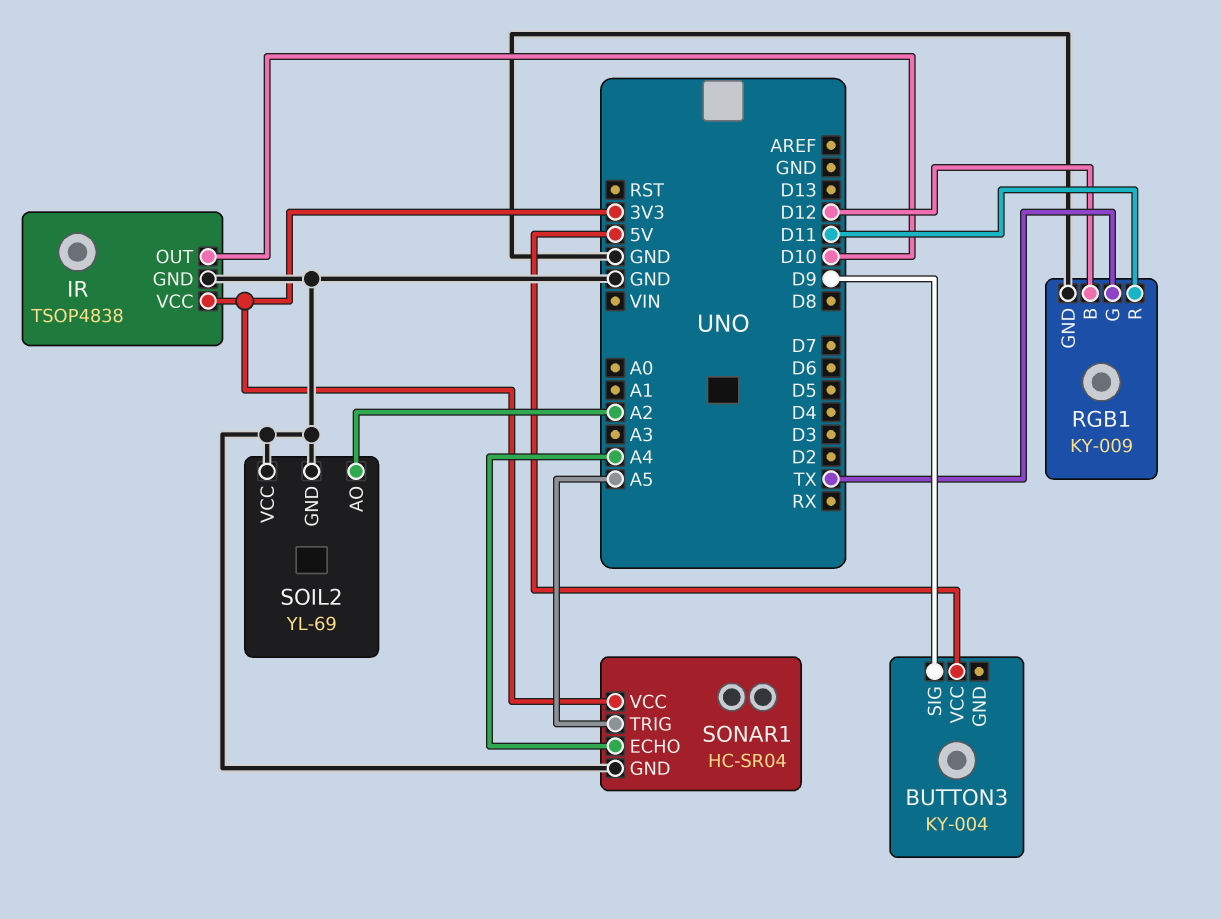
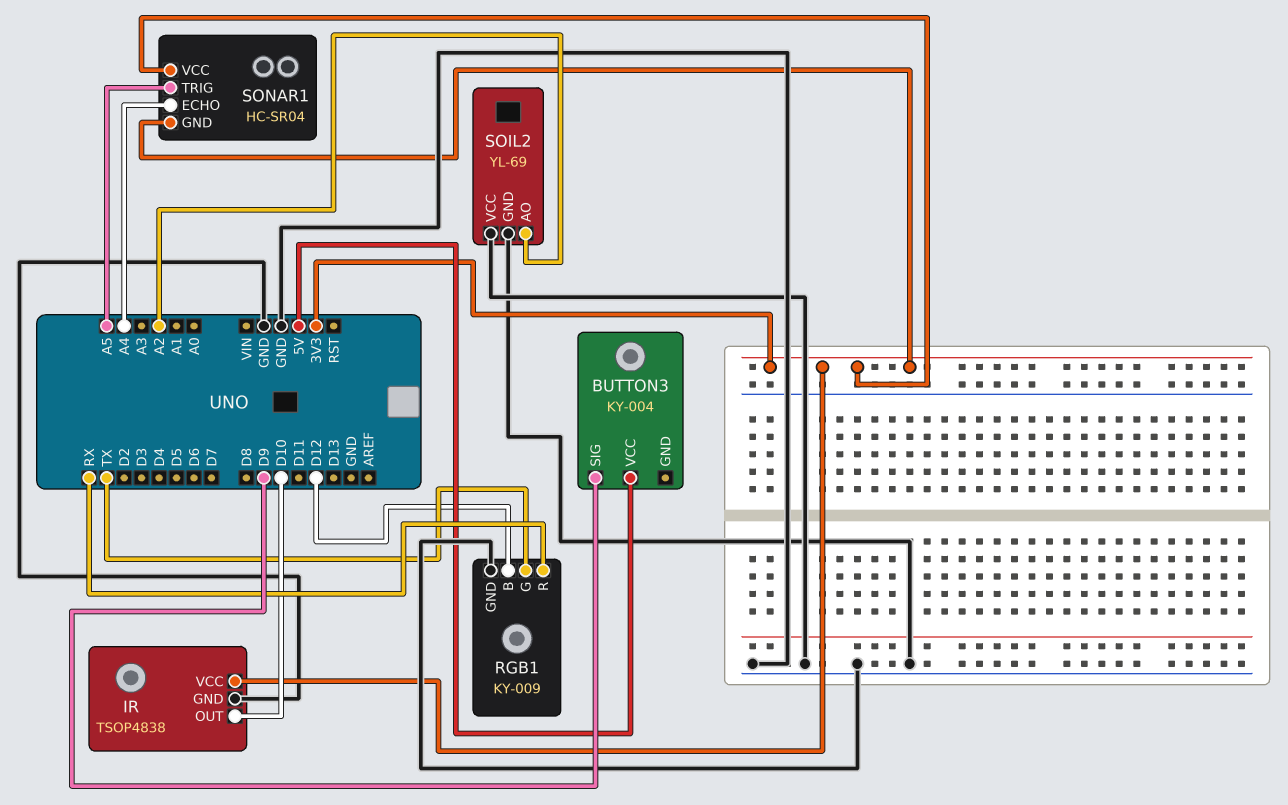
RGB1 pin R: D11 -> RX
SONAR1 pin GND: GND -> 3V3

